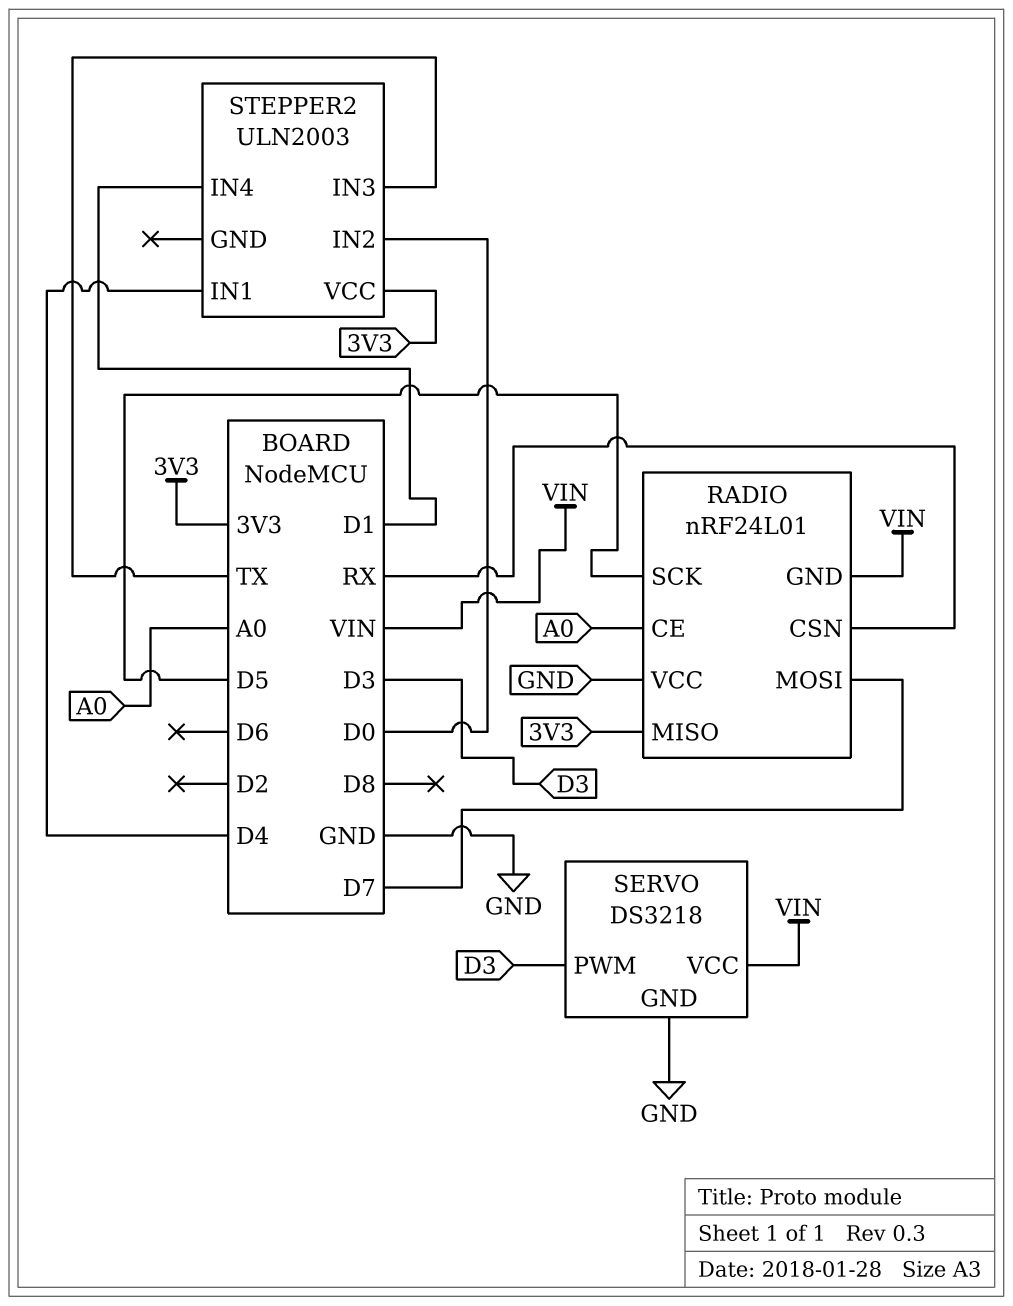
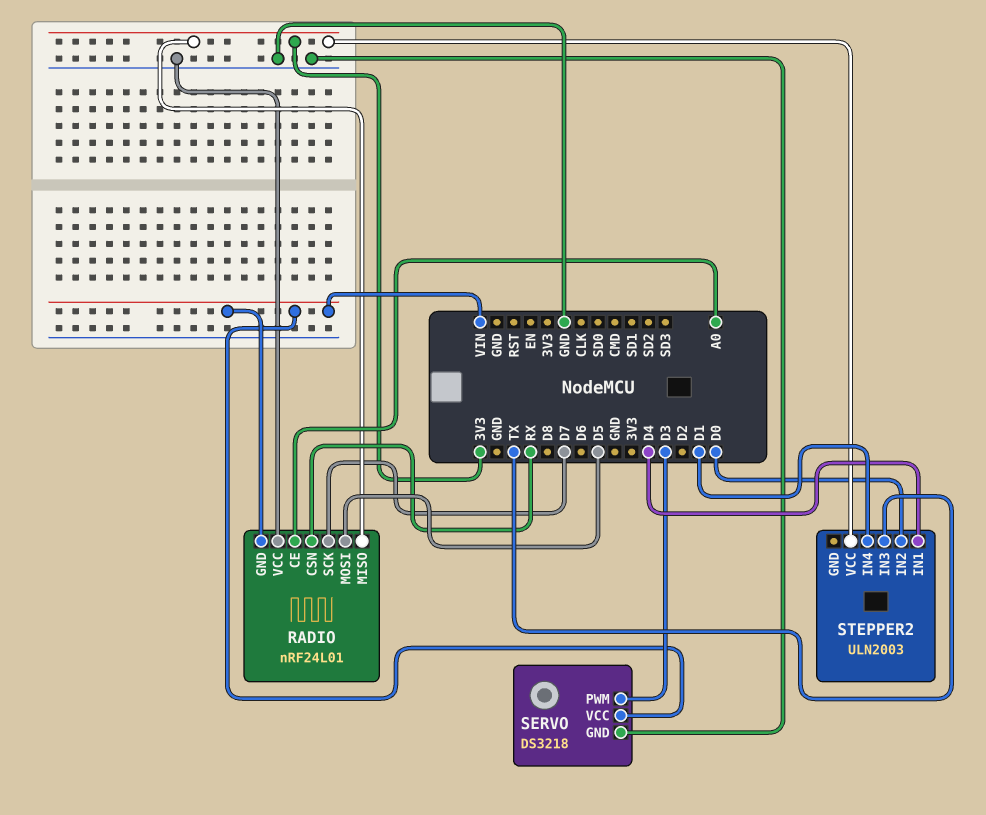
RADIO pin MOSI: D7 -> D5
RADIO pin SCK: D5 -> D7

